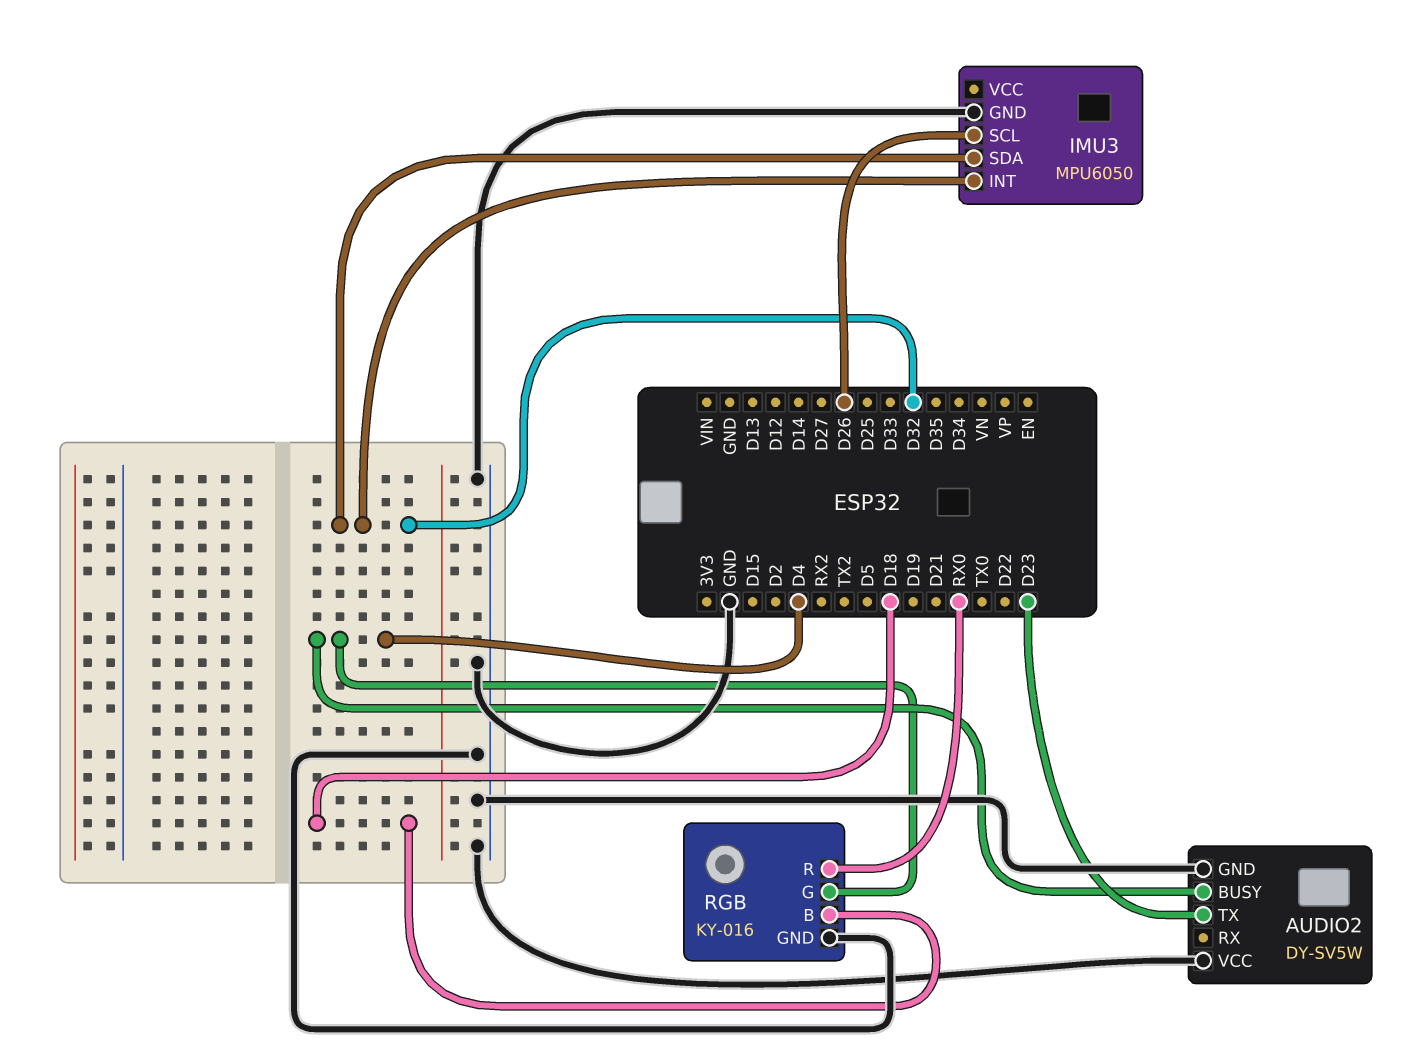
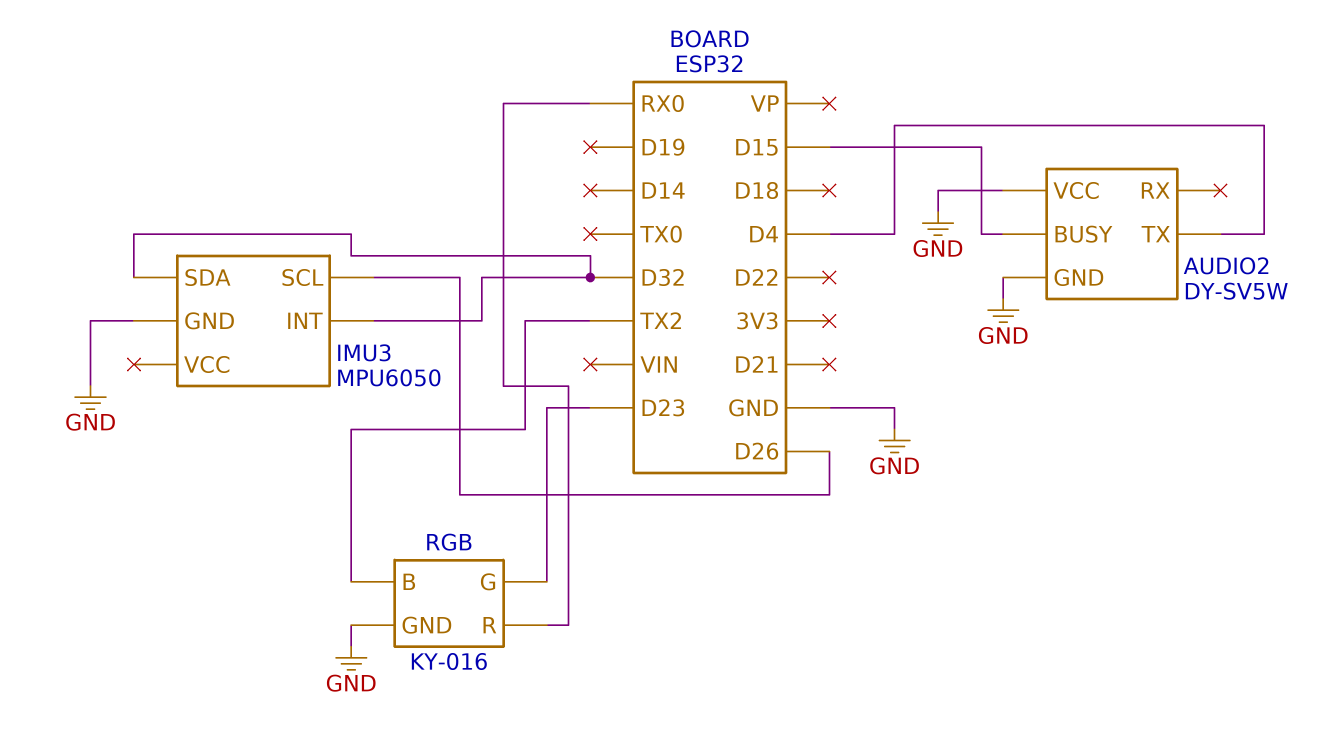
AUDIO2 pin BUSY: D4 -> D15
AUDIO2 pin TX: D23 -> D4
RGB pin B: D18 -> TX2
RGB pin G: D4 -> D23

